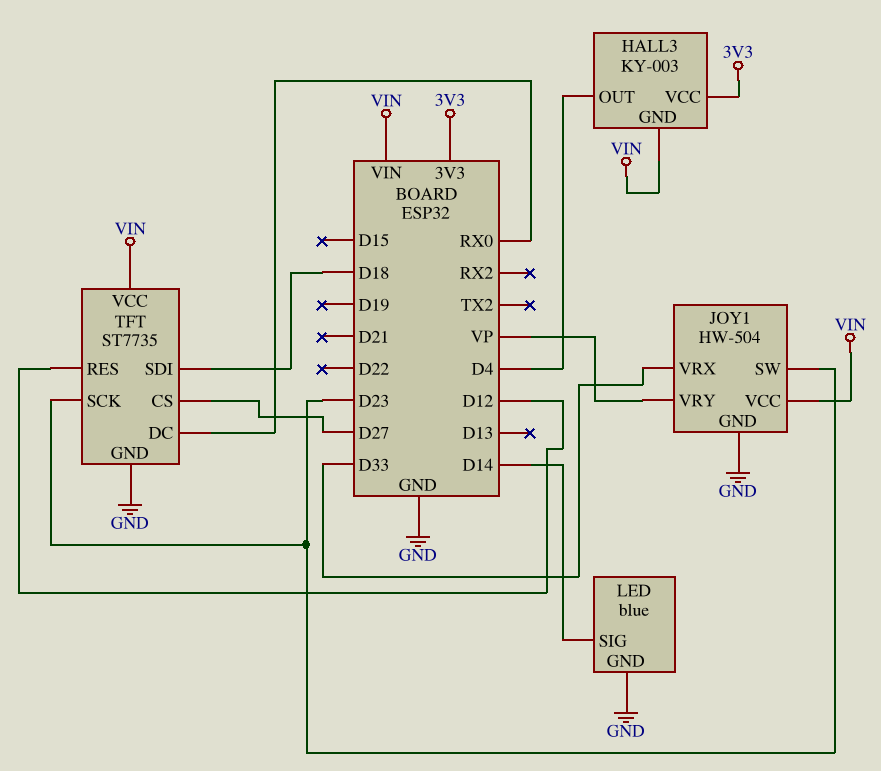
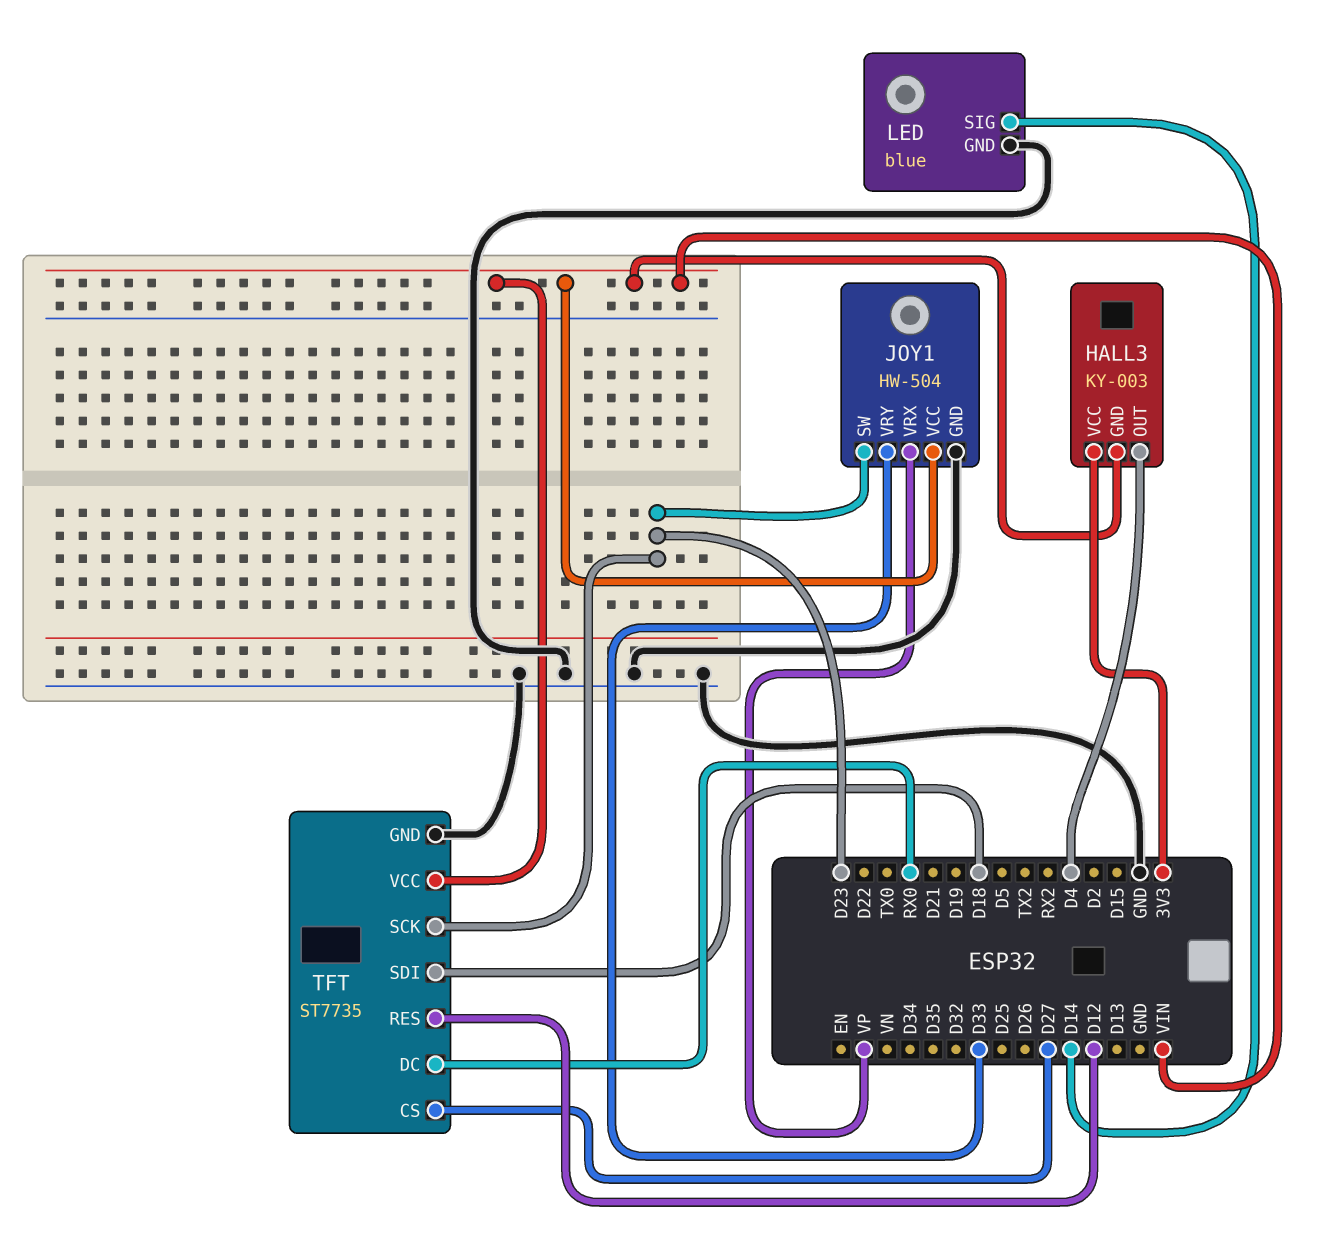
JOY1 pin VRX: D33 -> VP
JOY1 pin VRY: VP -> D33

